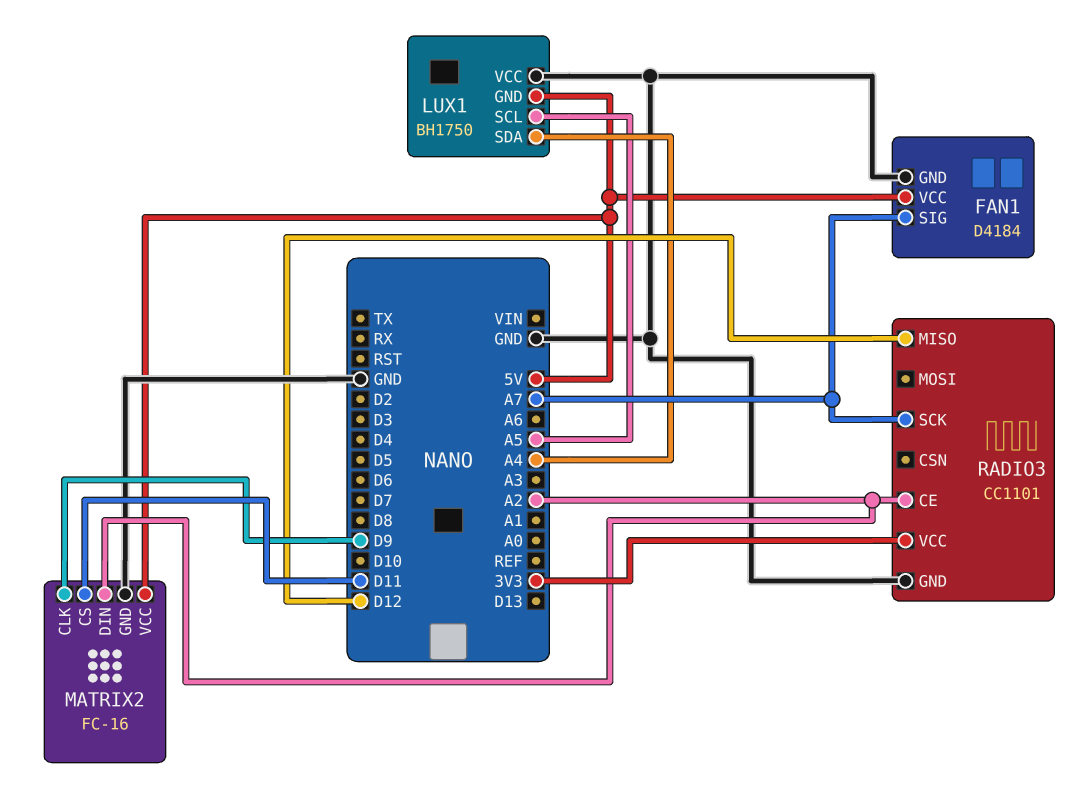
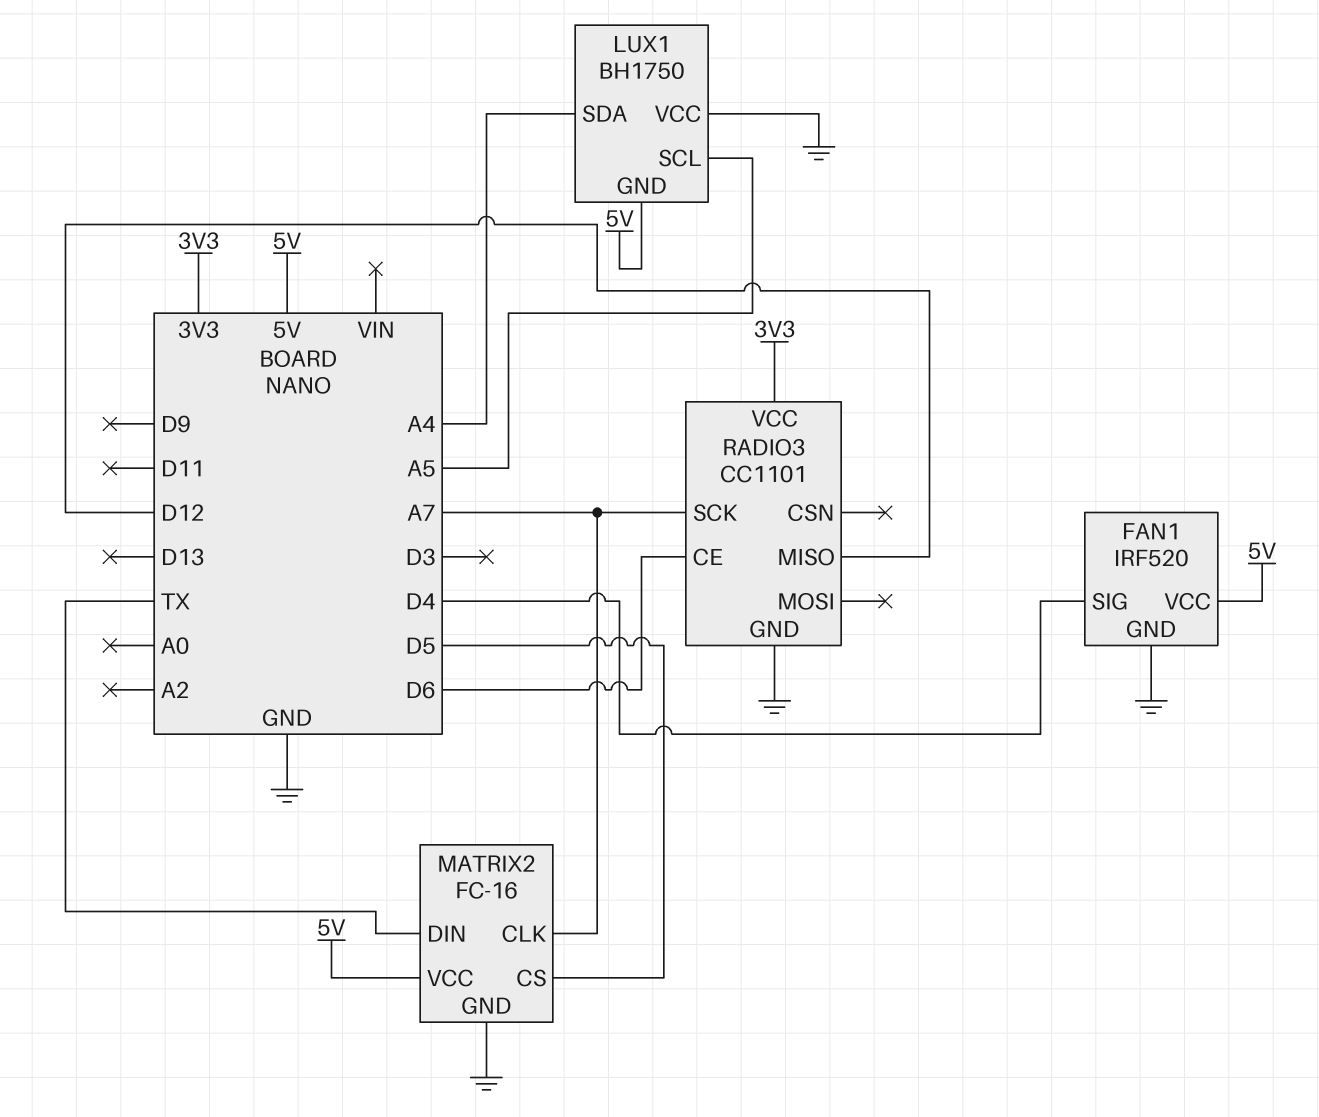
FAN1: D4184 -> IRF520
FAN1 pin SIG: A7 -> D4
MATRIX2 pin CLK: D9 -> A7
MATRIX2 pin CS: D11 -> D5
MATRIX2 pin DIN: A2 -> TX
RADIO3 pin CE: A2 -> D6

